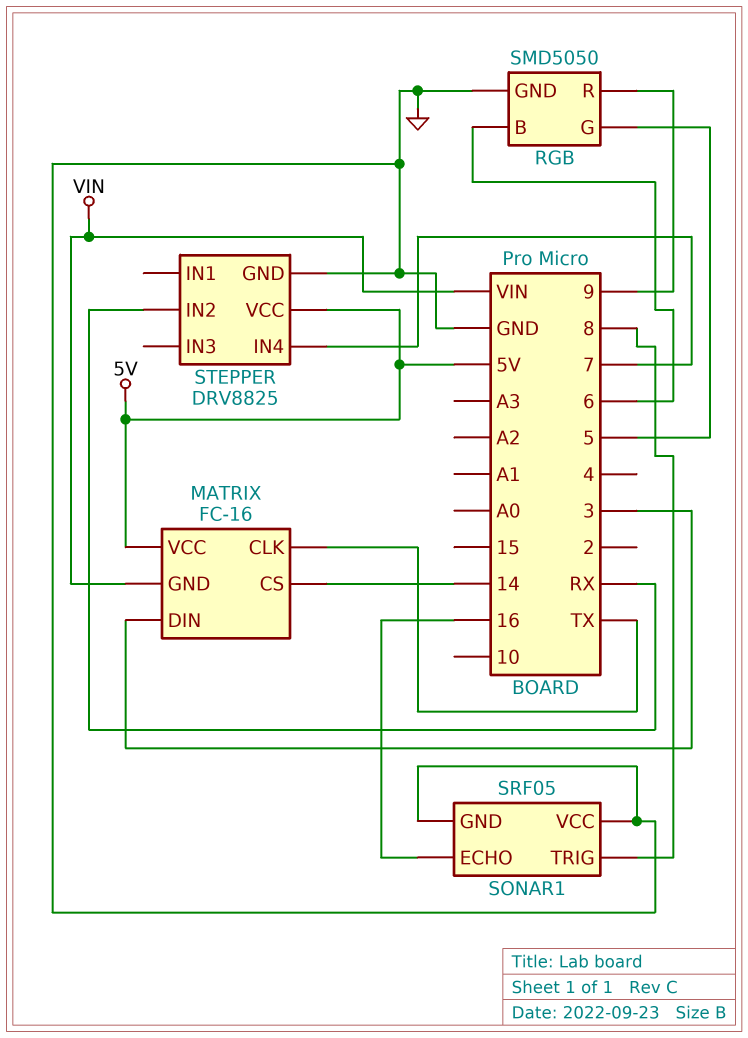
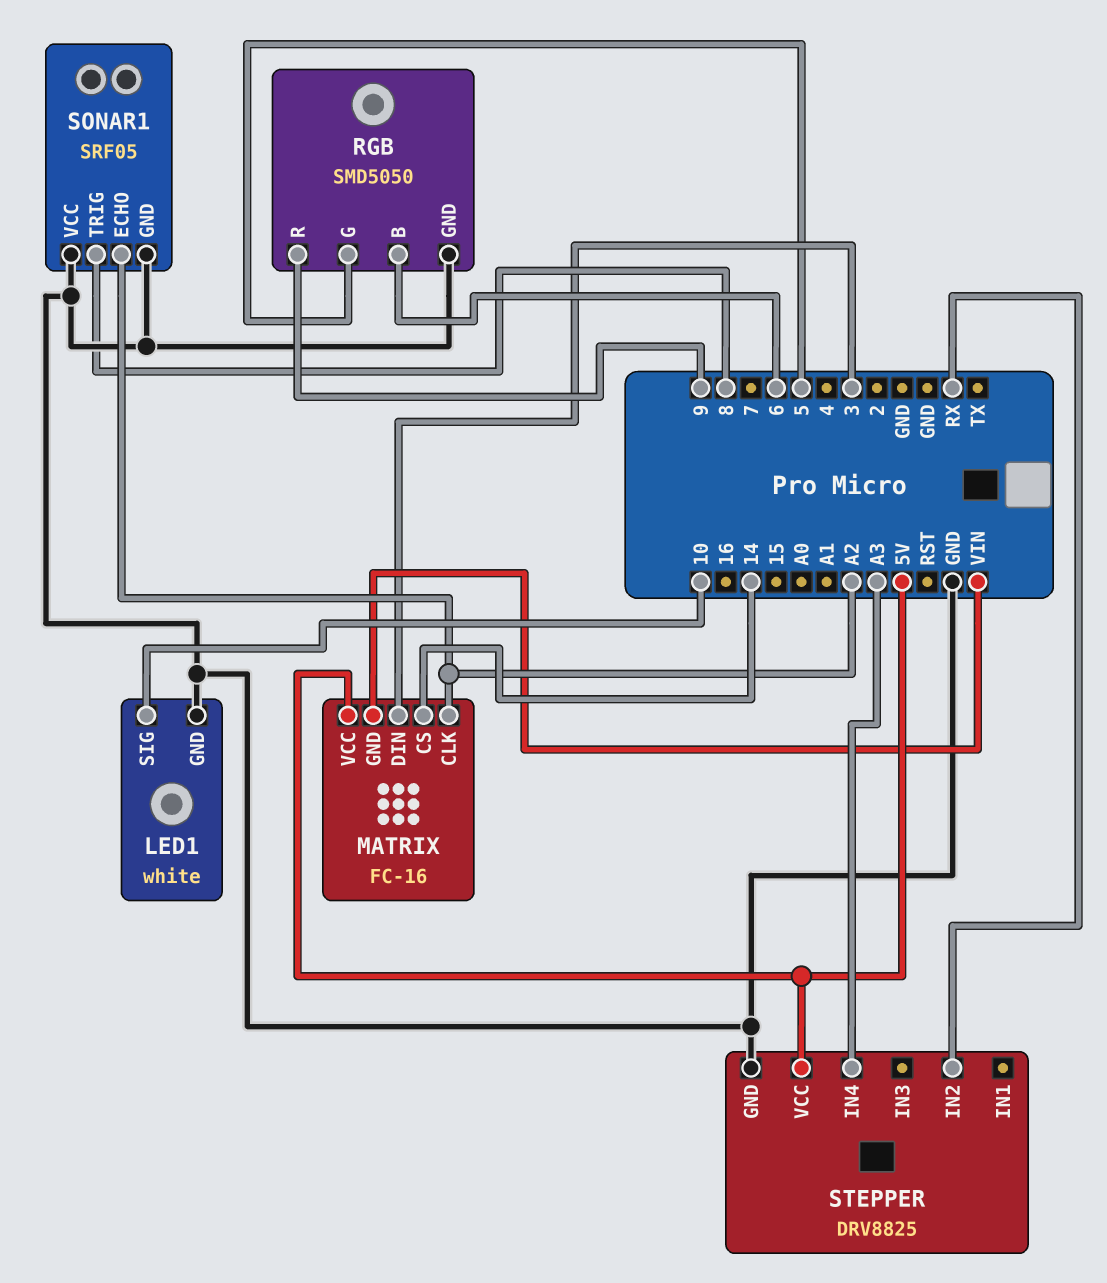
LED1: none -> white
LED1 pin GND: none -> GND
LED1 pin SIG: none -> 10
MATRIX pin CLK: TX -> A2
SONAR1 pin ECHO: 16 -> A2
STEPPER pin IN4: 7 -> A3

